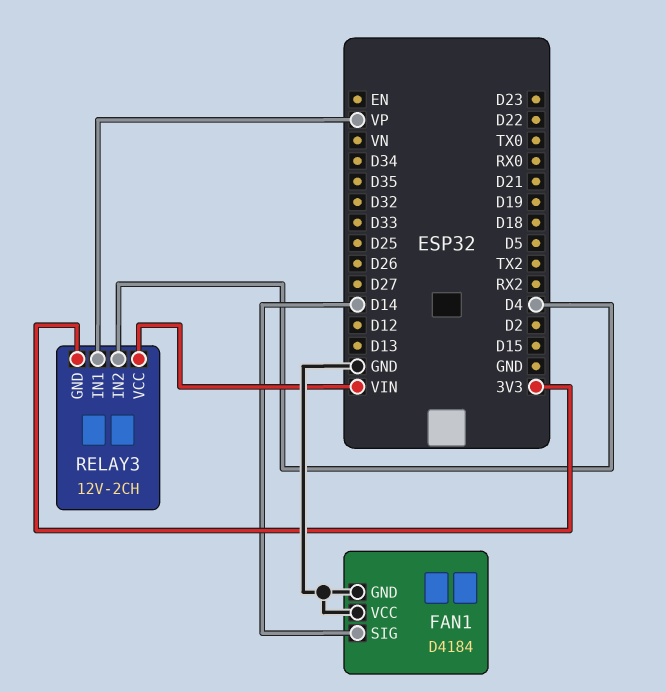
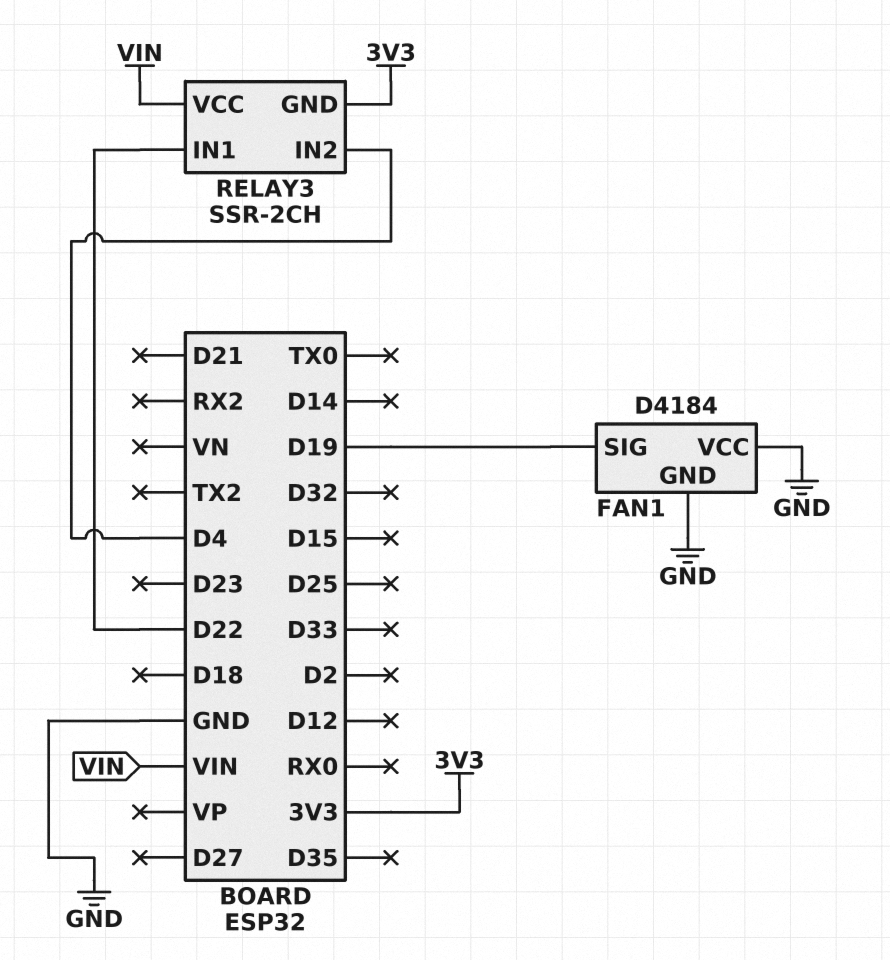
FAN1 pin SIG: D14 -> D19
RELAY3: 12V-2CH -> SSR-2CH
RELAY3 pin IN1: VP -> D22

